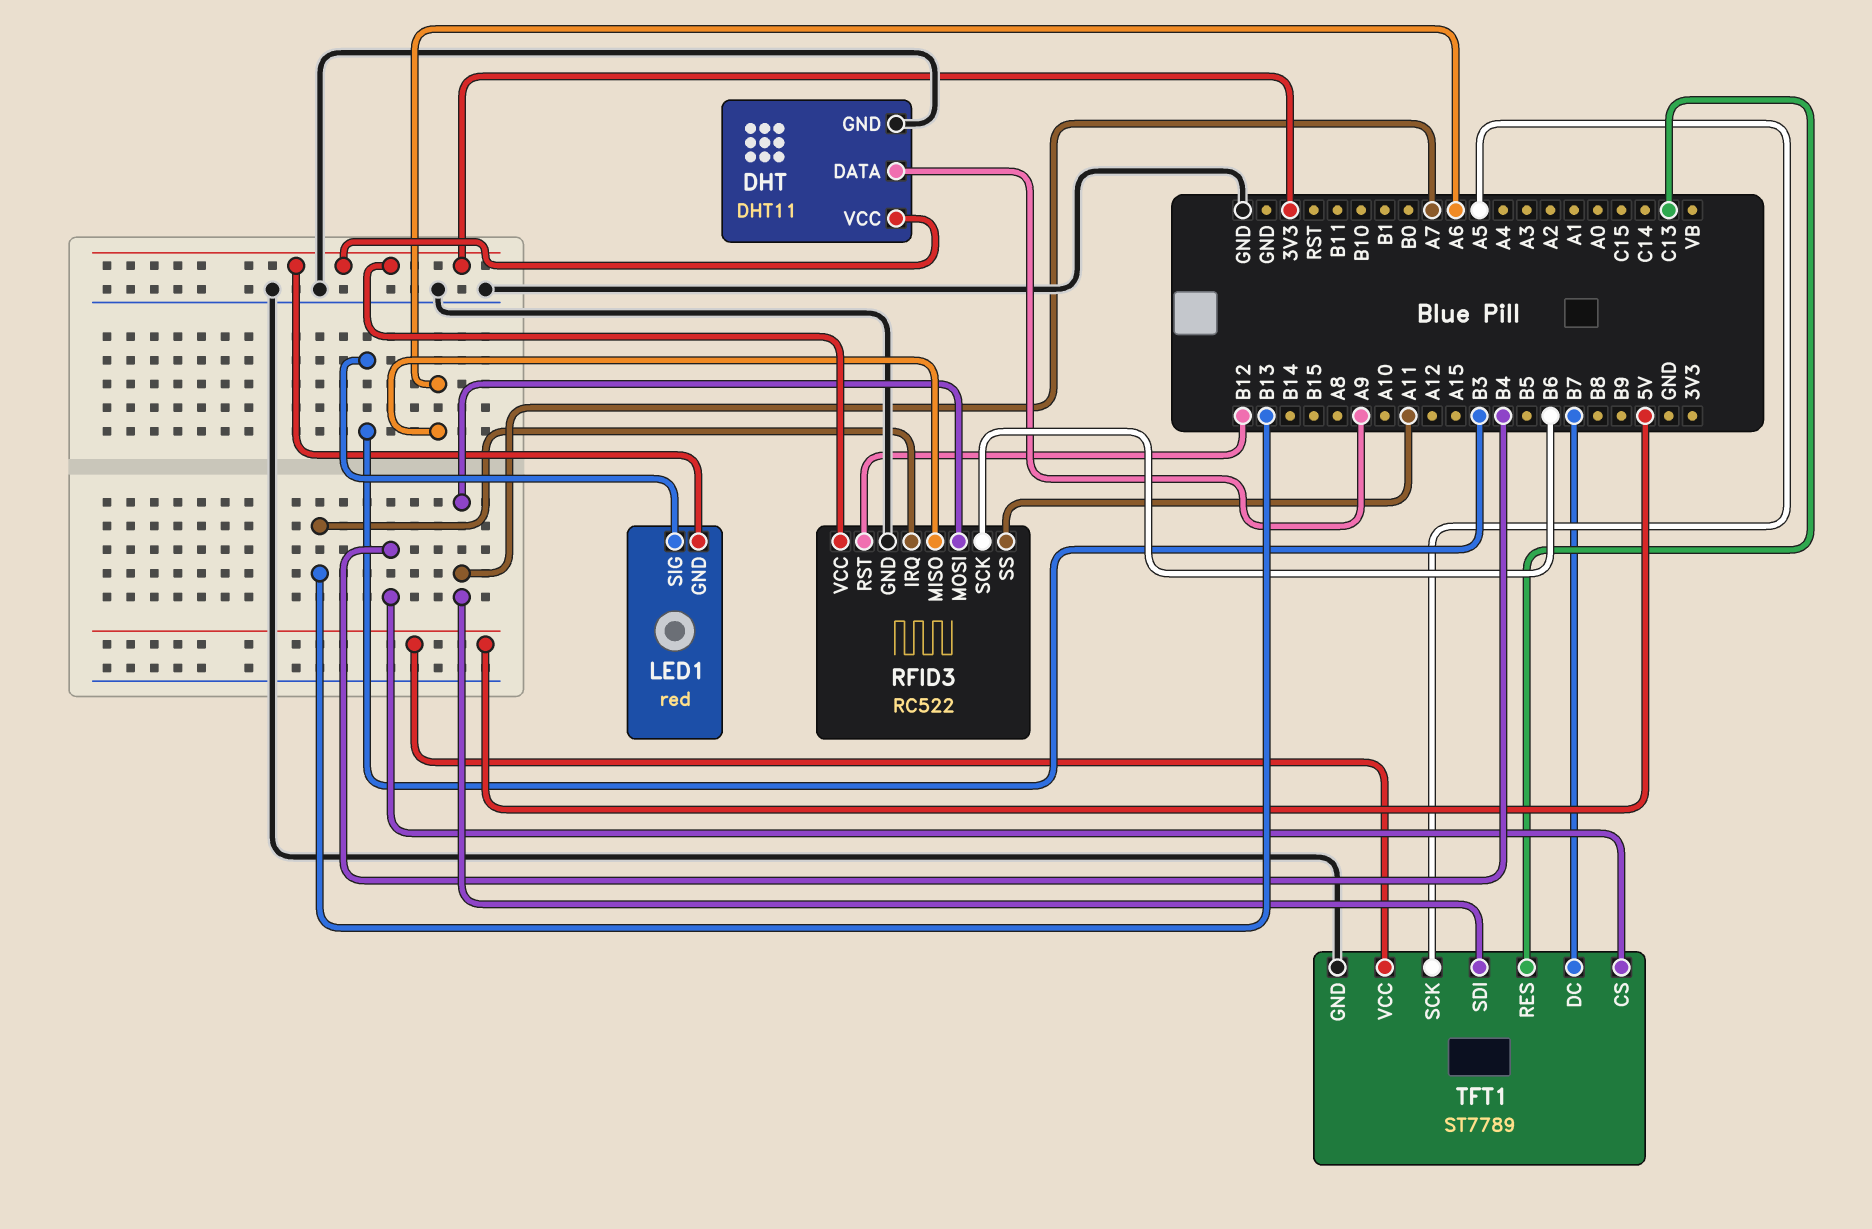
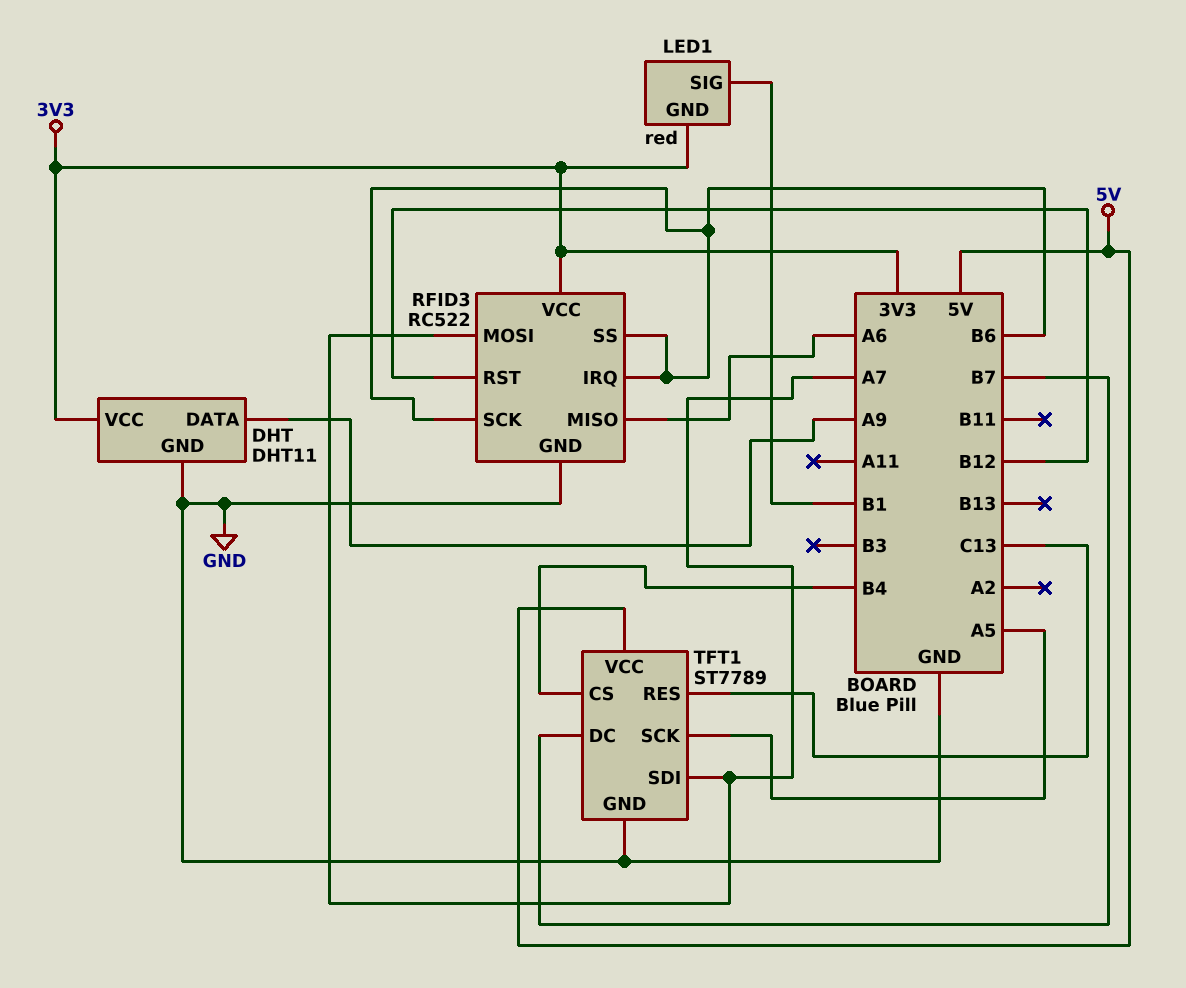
LED1 pin SIG: B3 -> B1
RFID3 pin IRQ: B13 -> B6
RFID3 pin SS: A11 -> B6

